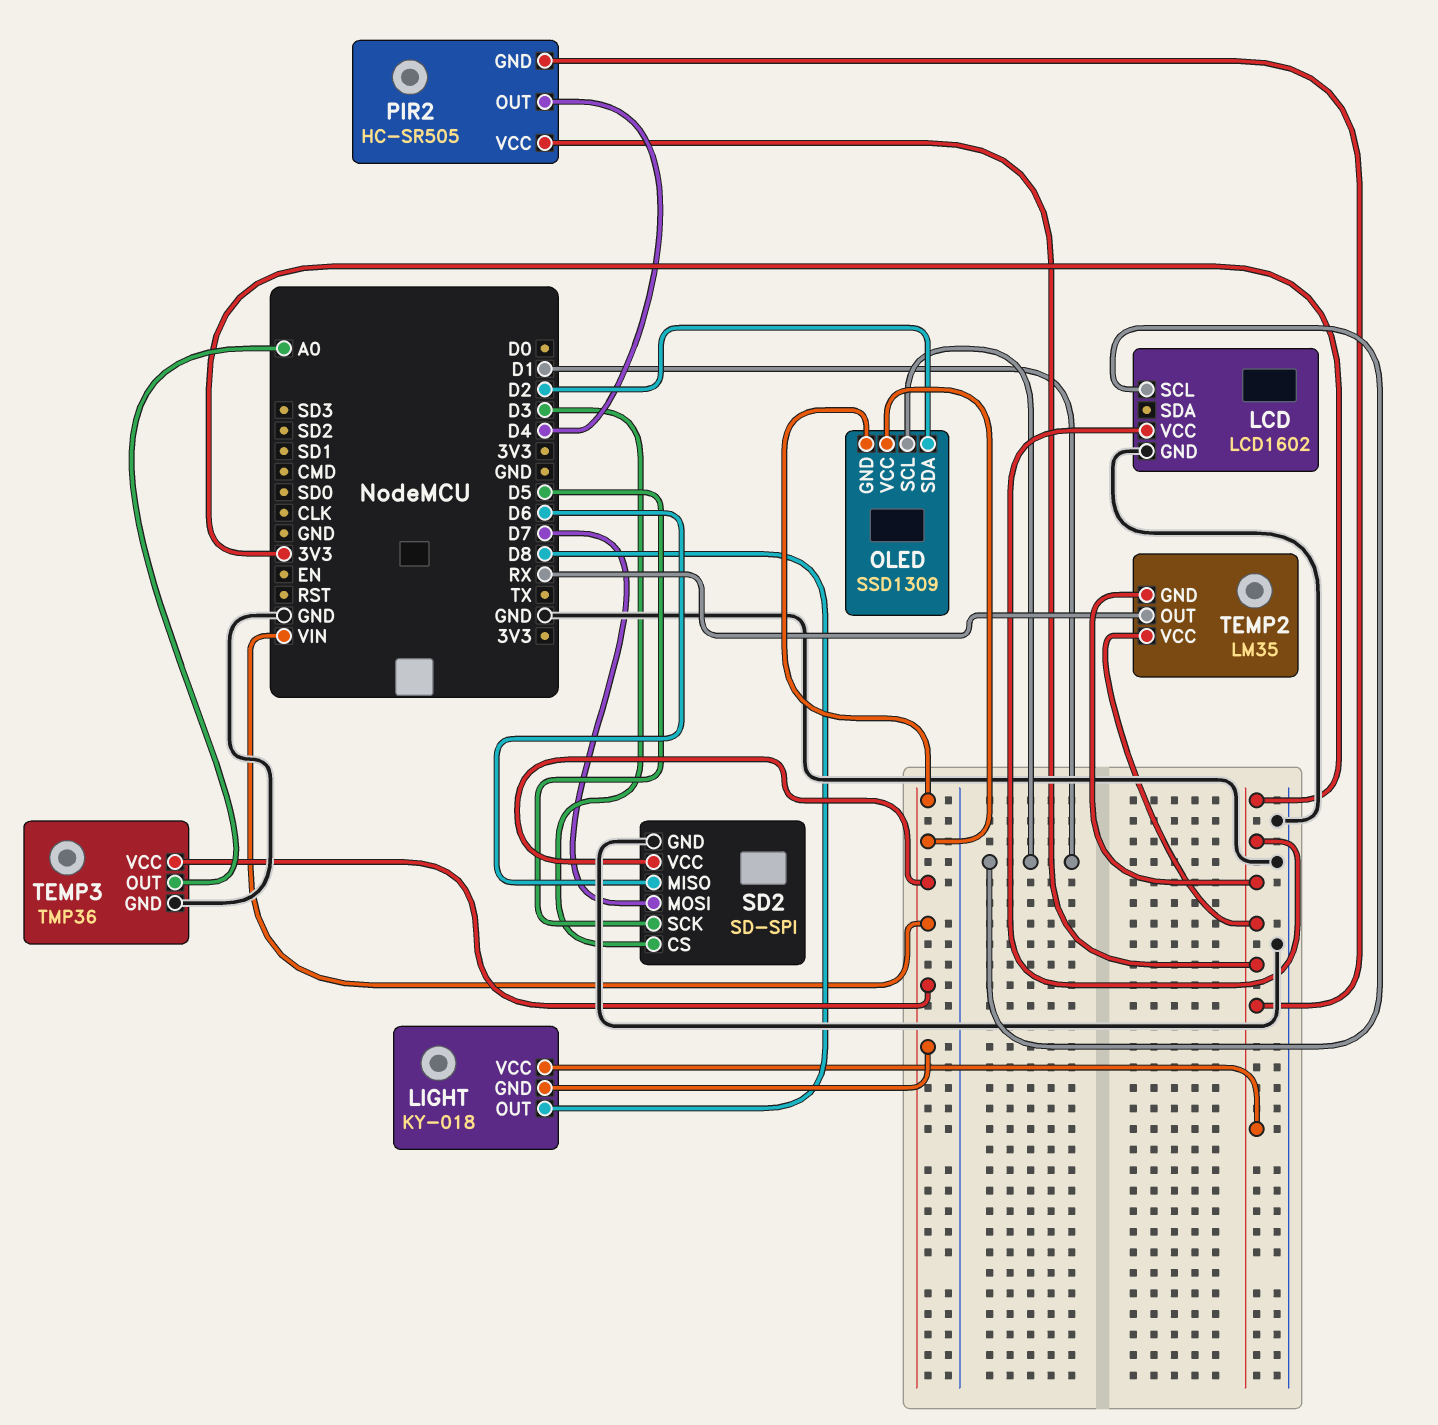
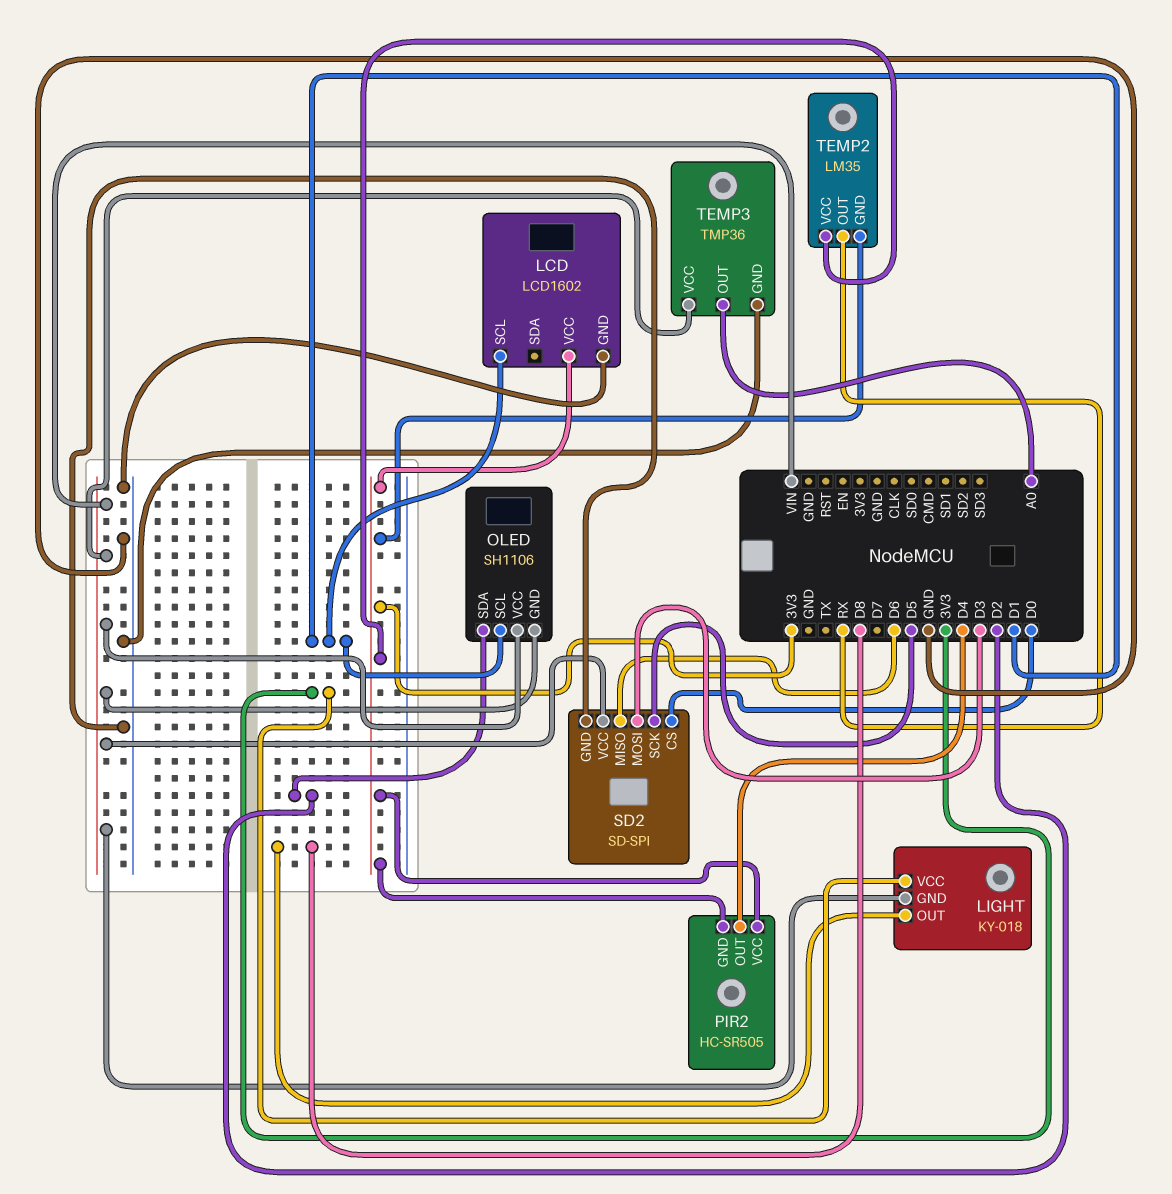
OLED: SSD1309 -> SH1106
SD2 pin CS: D3 -> D0
SD2 pin MOSI: D7 -> D3

